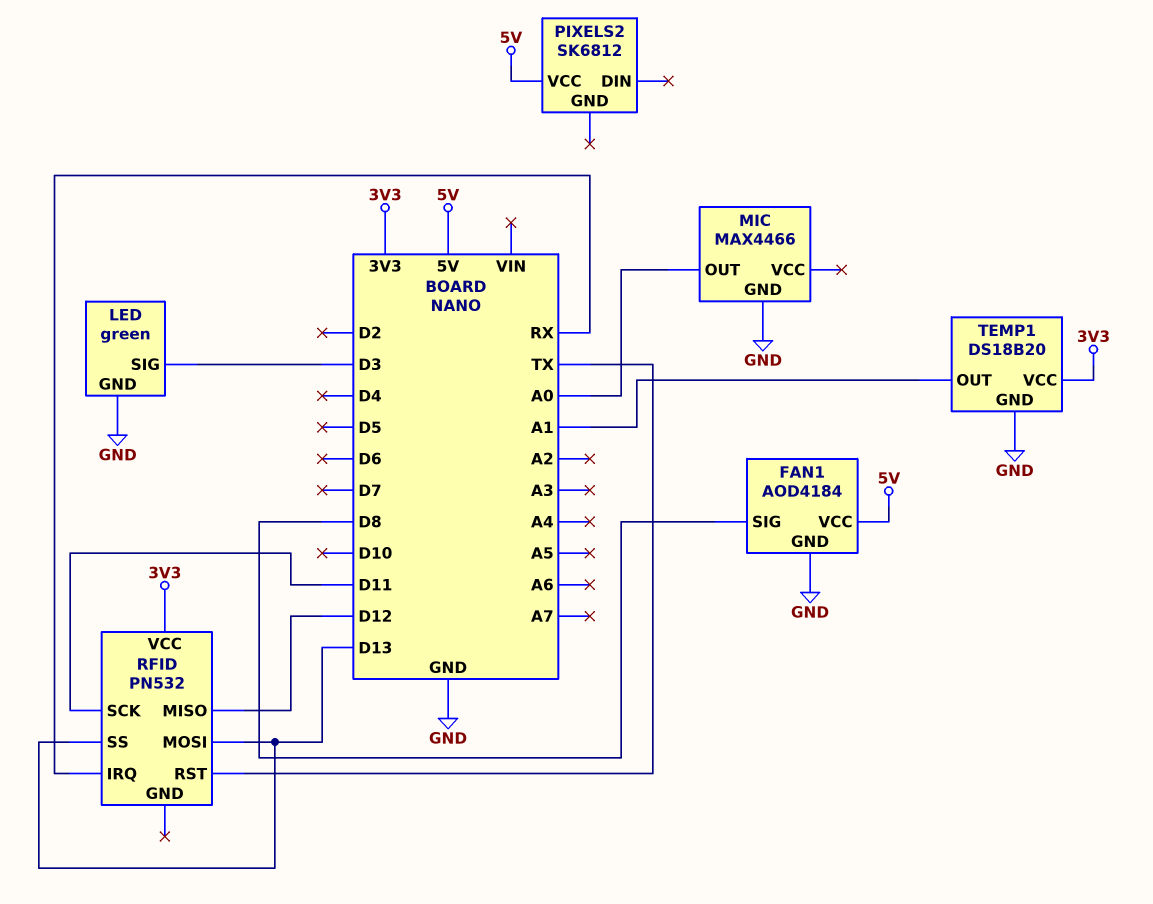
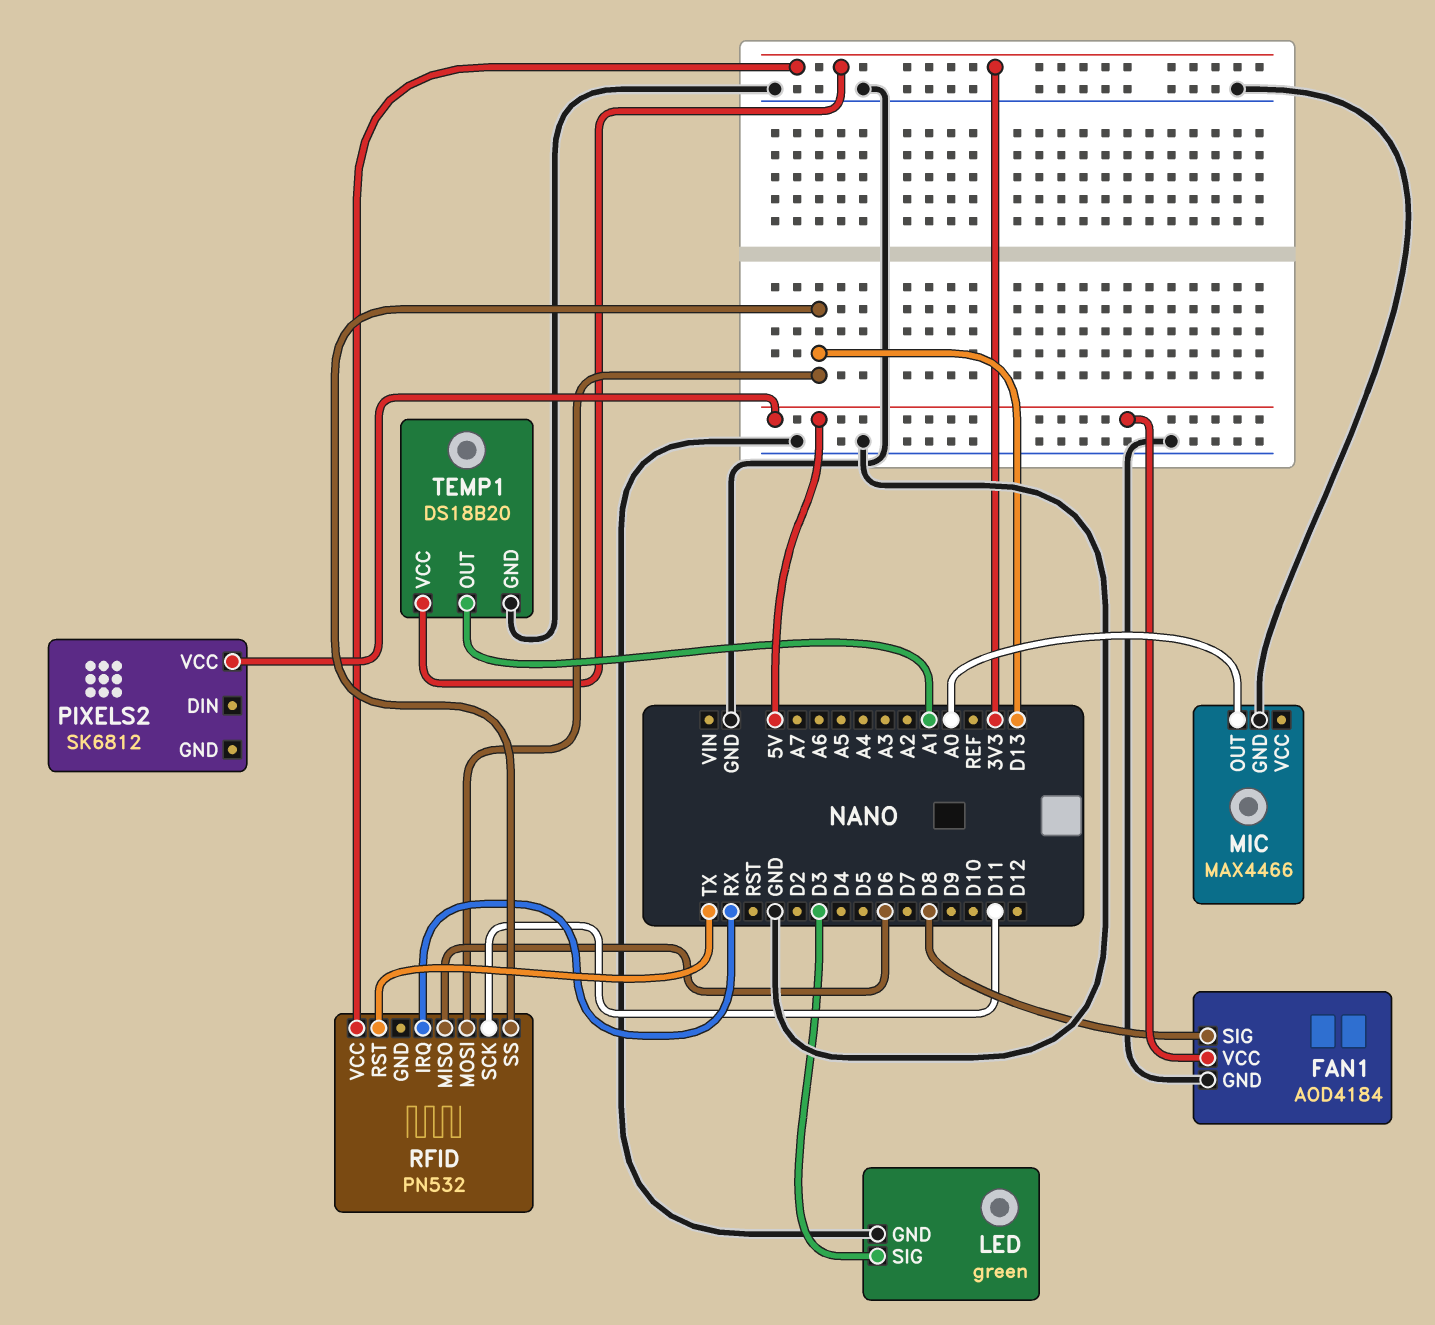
RFID pin MISO: D12 -> D6

